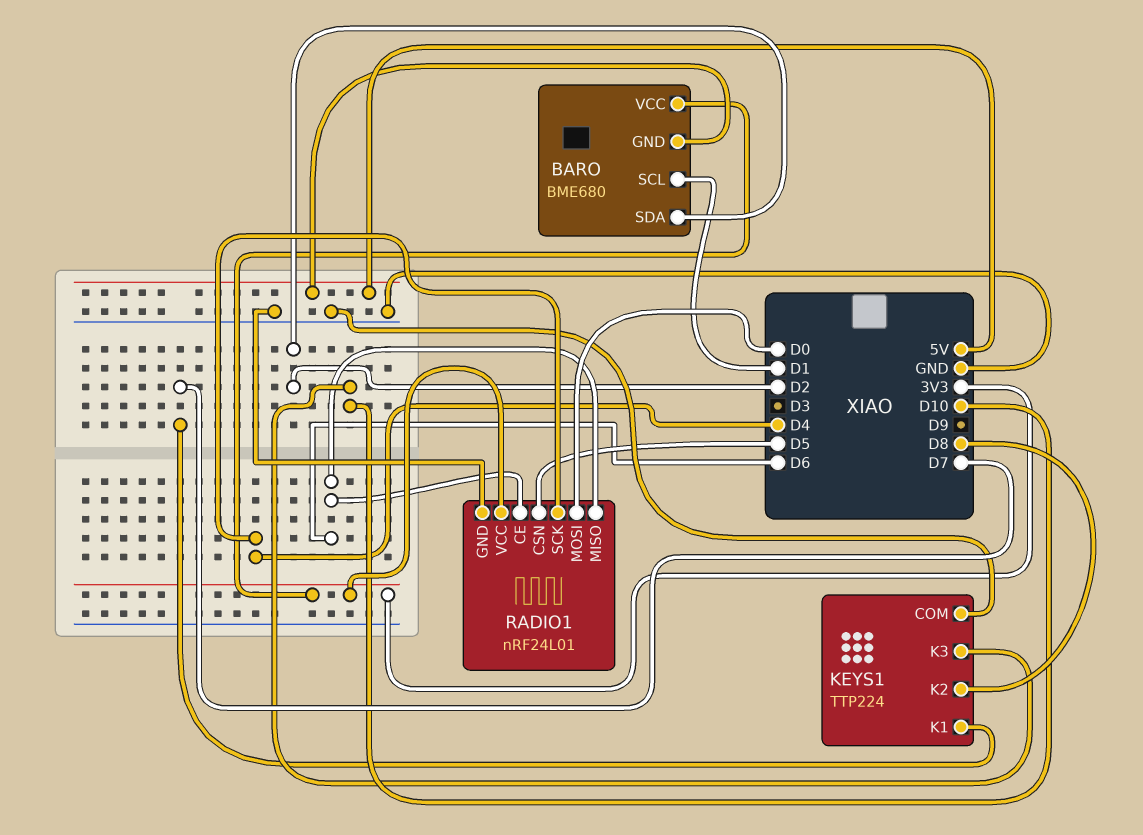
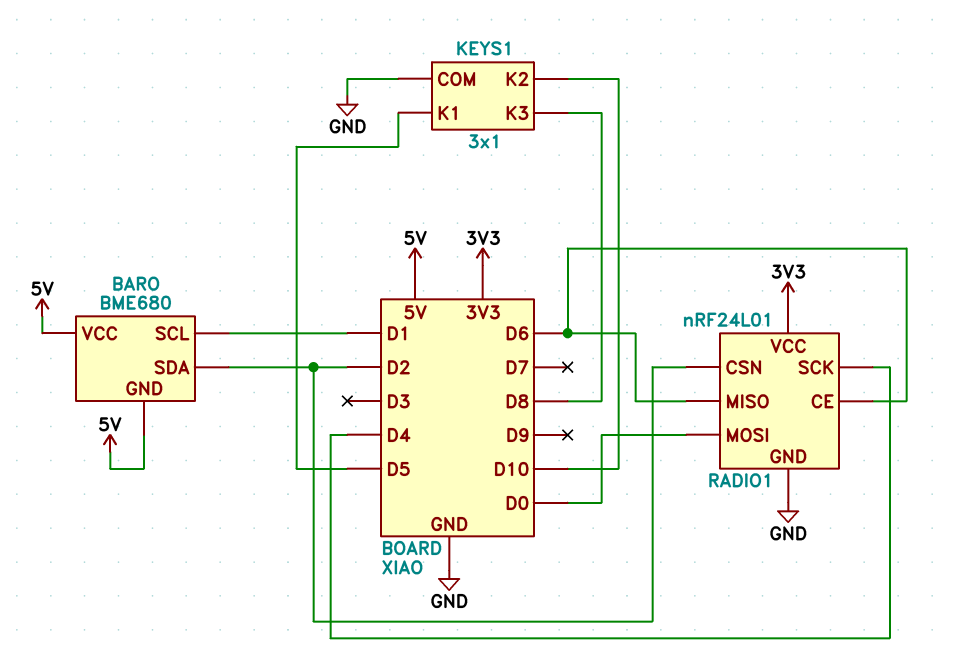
BARO pin VCC: 3V3 -> 5V
KEYS1: TTP224 -> 3x1
KEYS1 pin K1: D7 -> D5
KEYS1 pin K2: D8 -> D10
KEYS1 pin K3: D10 -> D8
RADIO1 pin CSN: D5 -> D2

